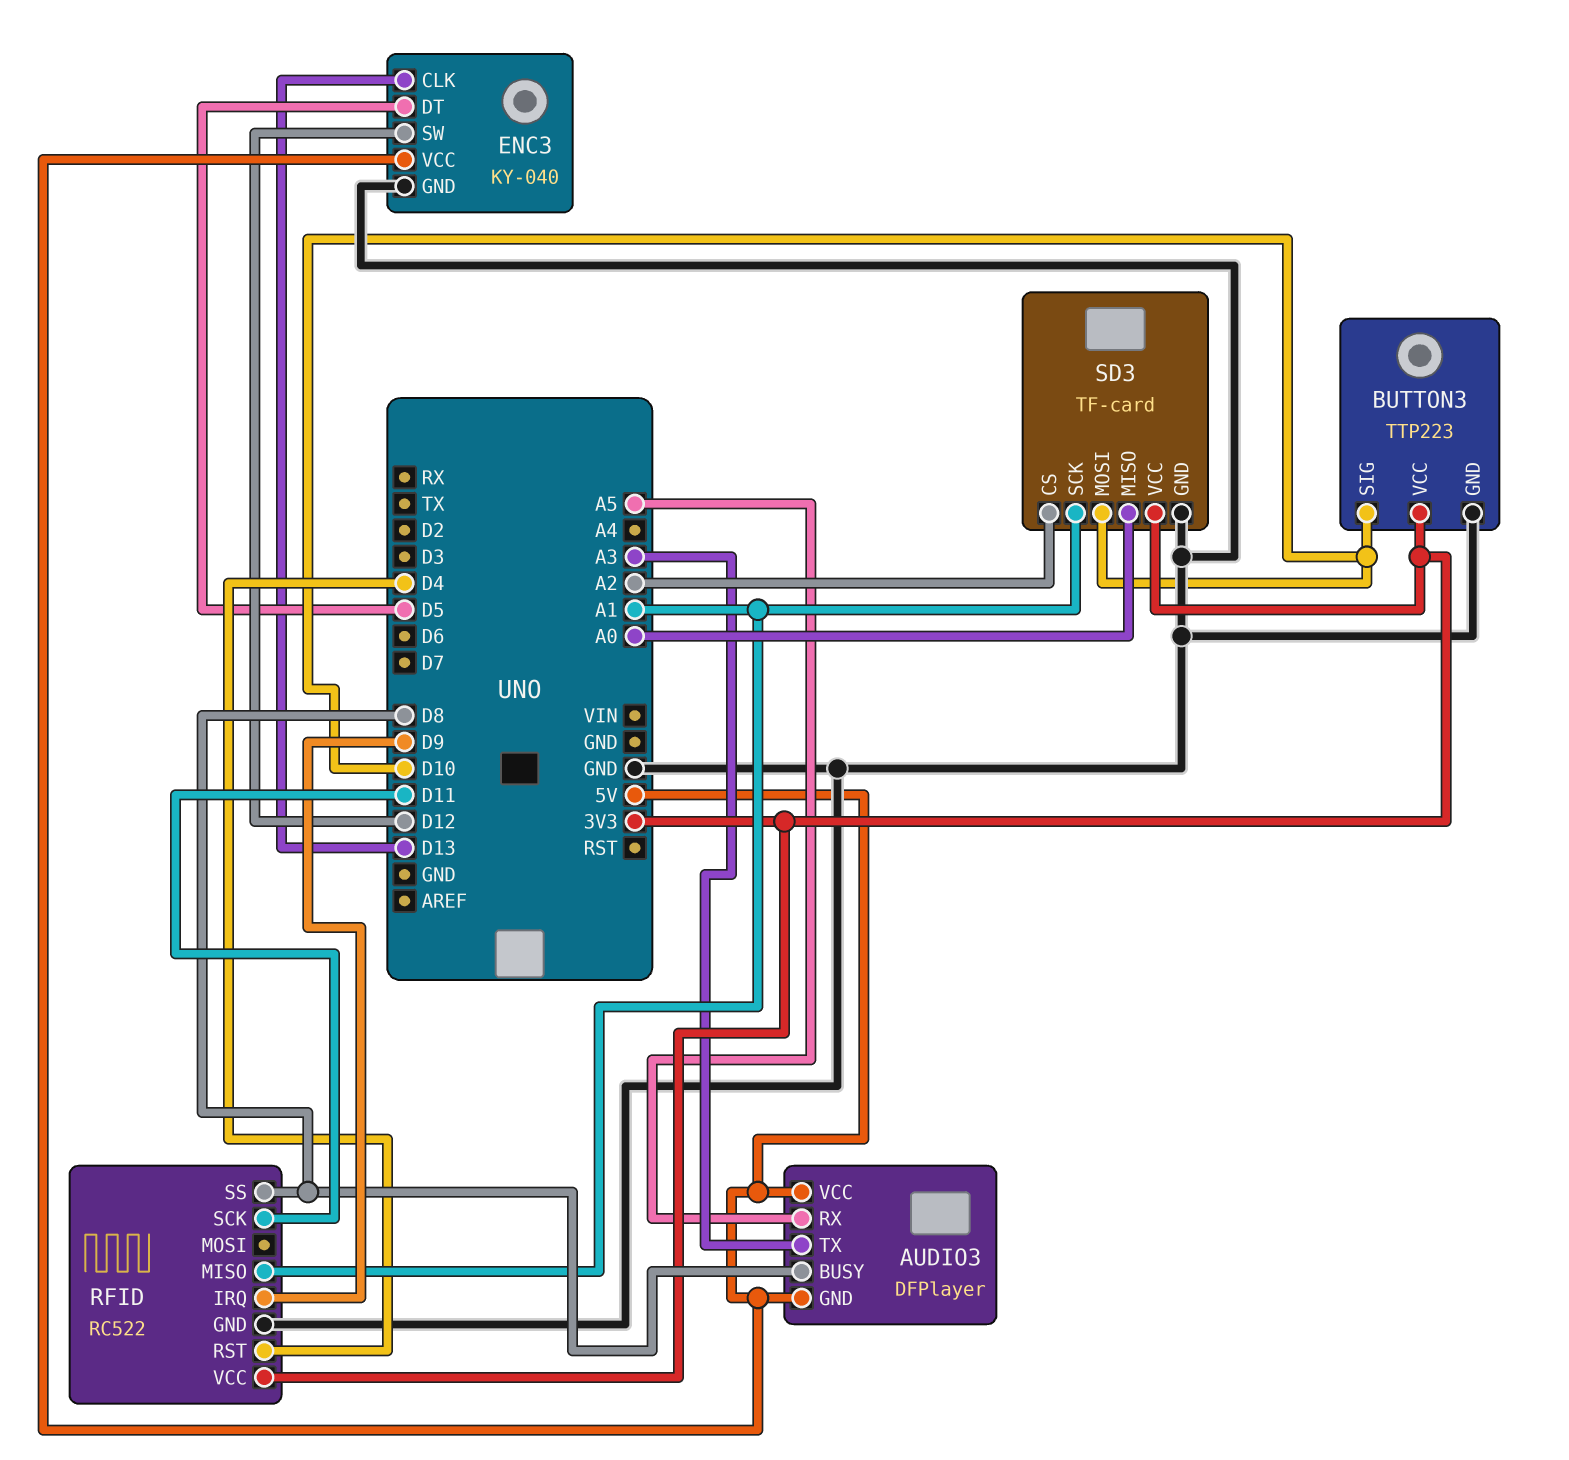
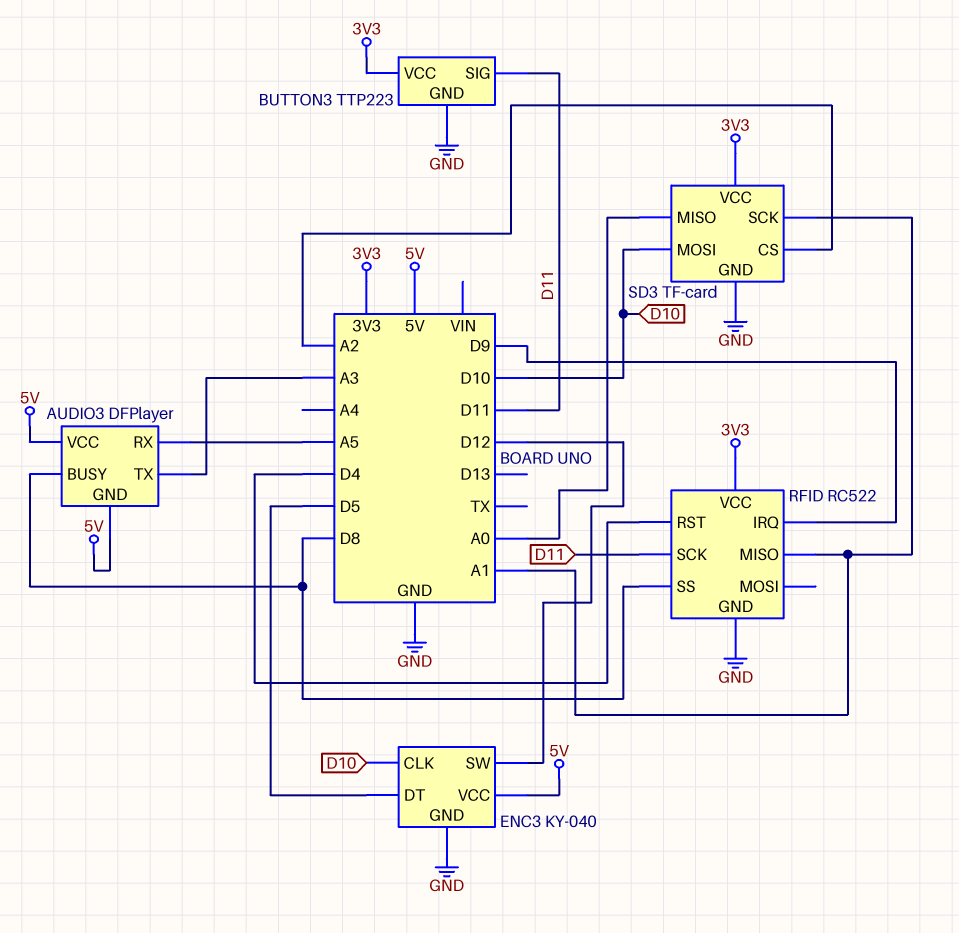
BUTTON3 pin SIG: D10 -> D11
ENC3 pin CLK: D13 -> D10

